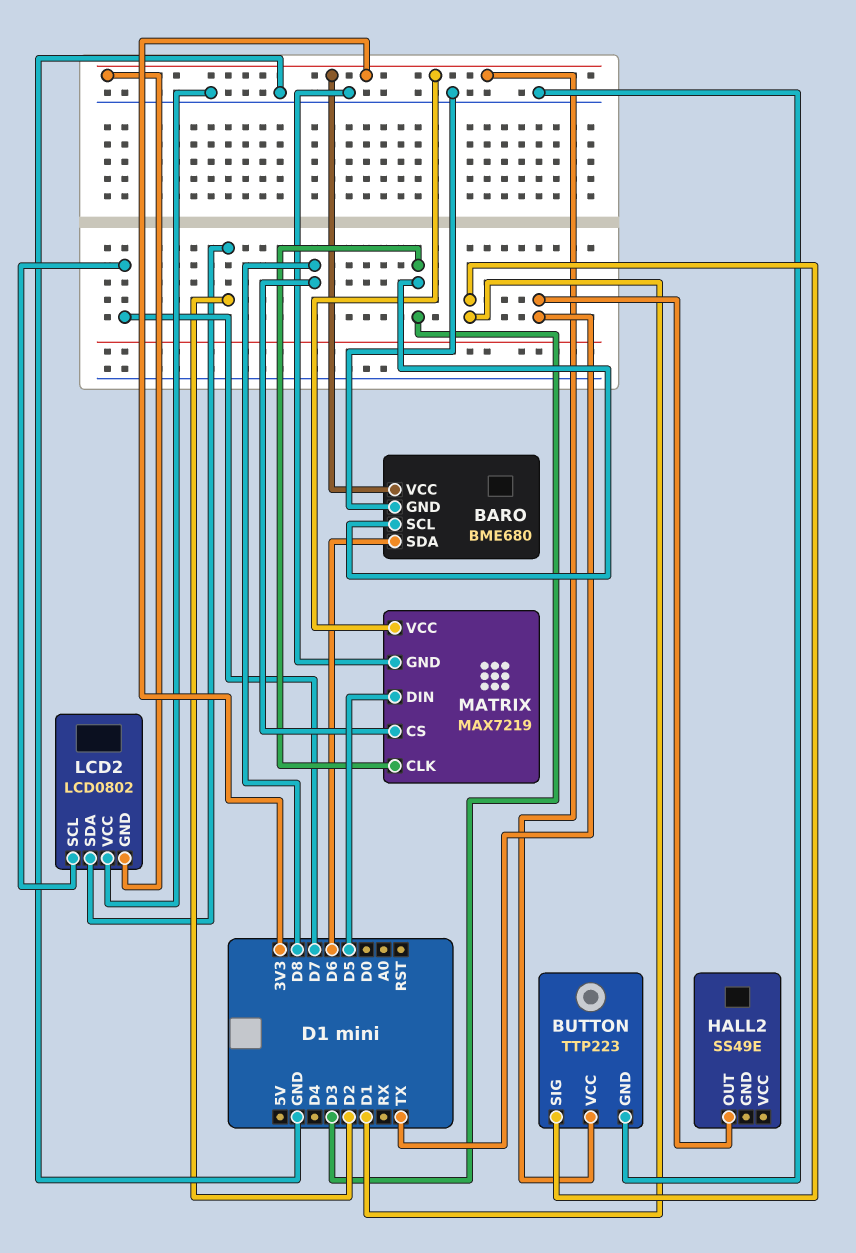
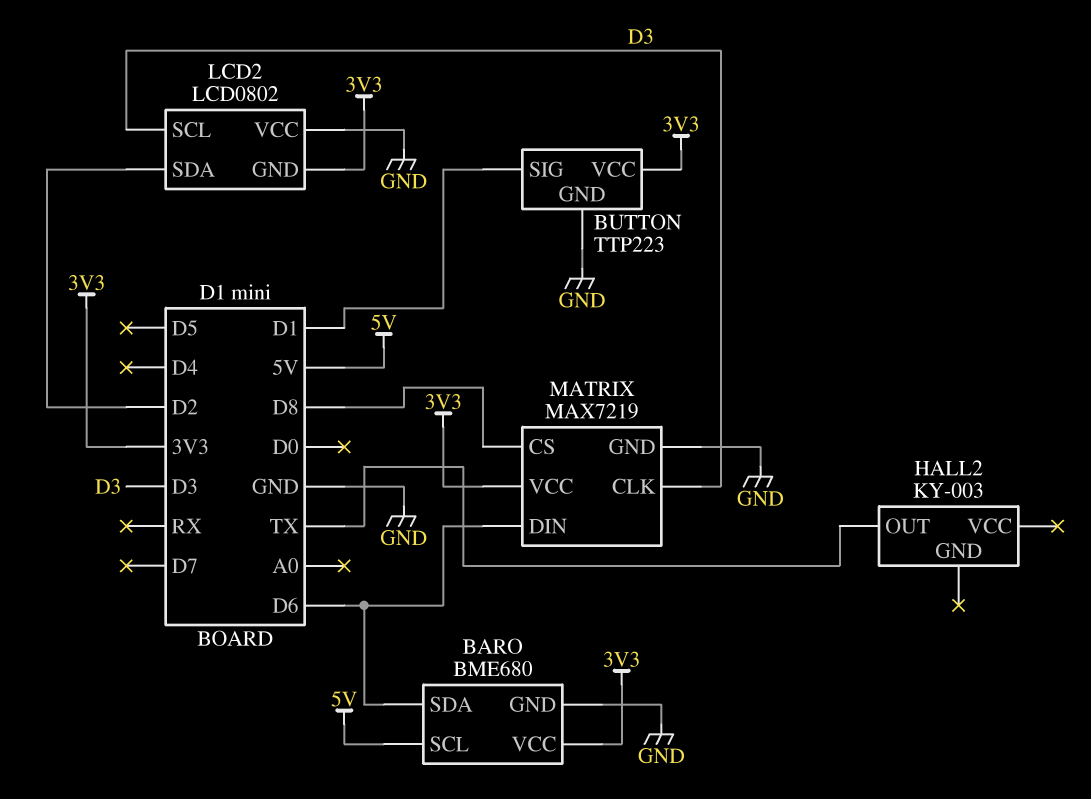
BARO pin SCL: D3 -> 5V
HALL2: SS49E -> KY-003
LCD2 pin SCL: D7 -> D3
MATRIX pin DIN: D5 -> D6

